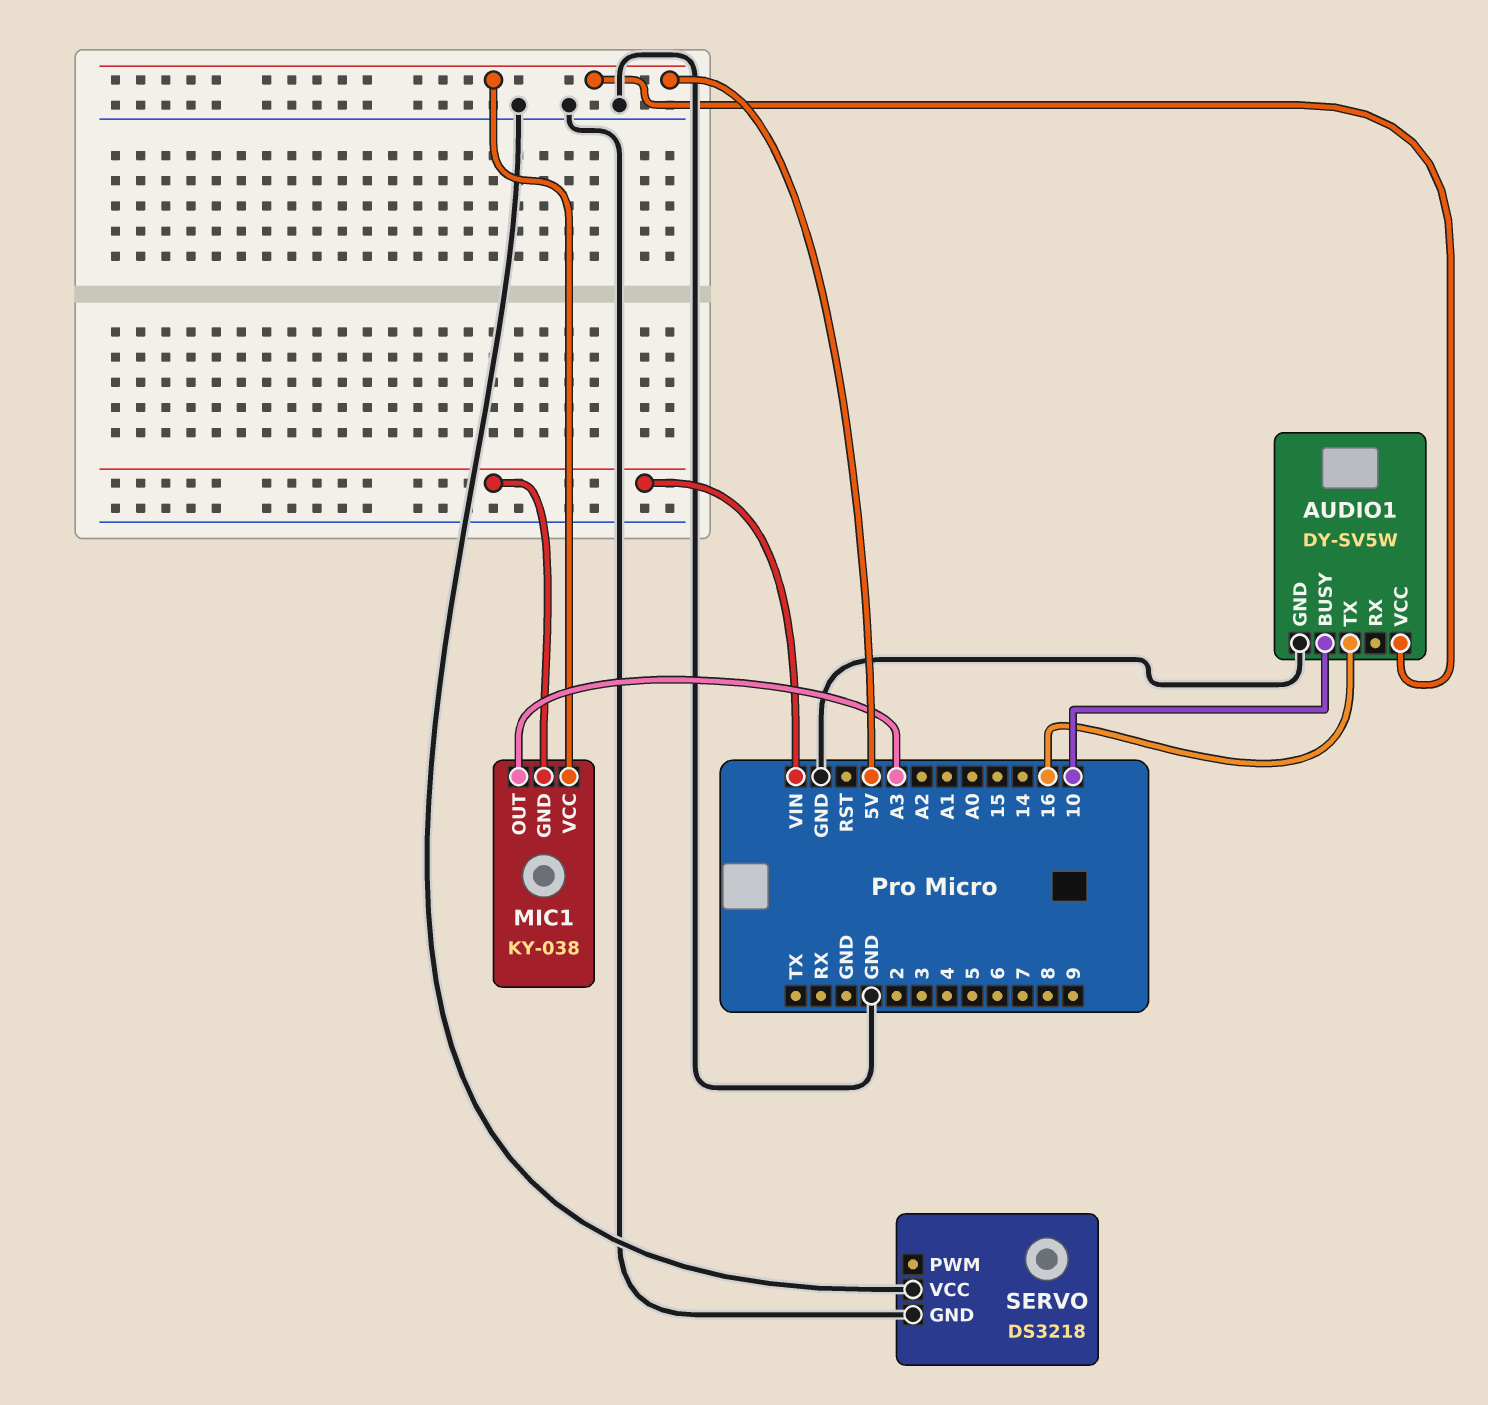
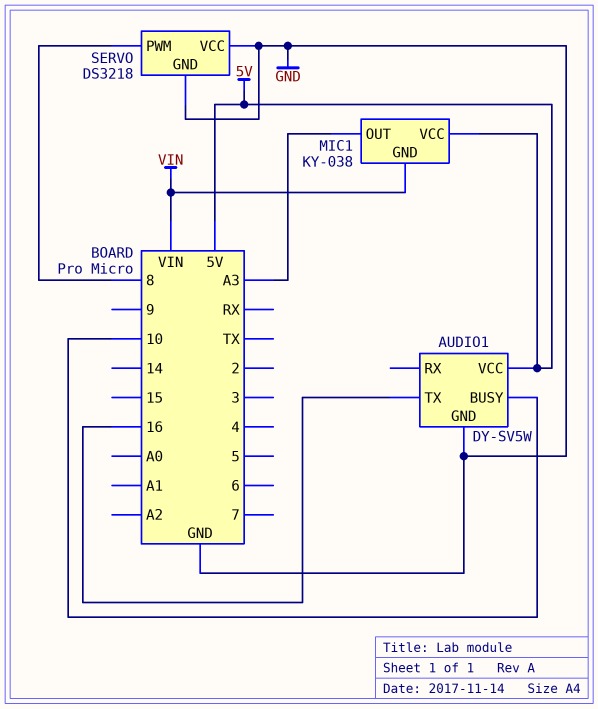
SERVO pin PWM: none -> 8

